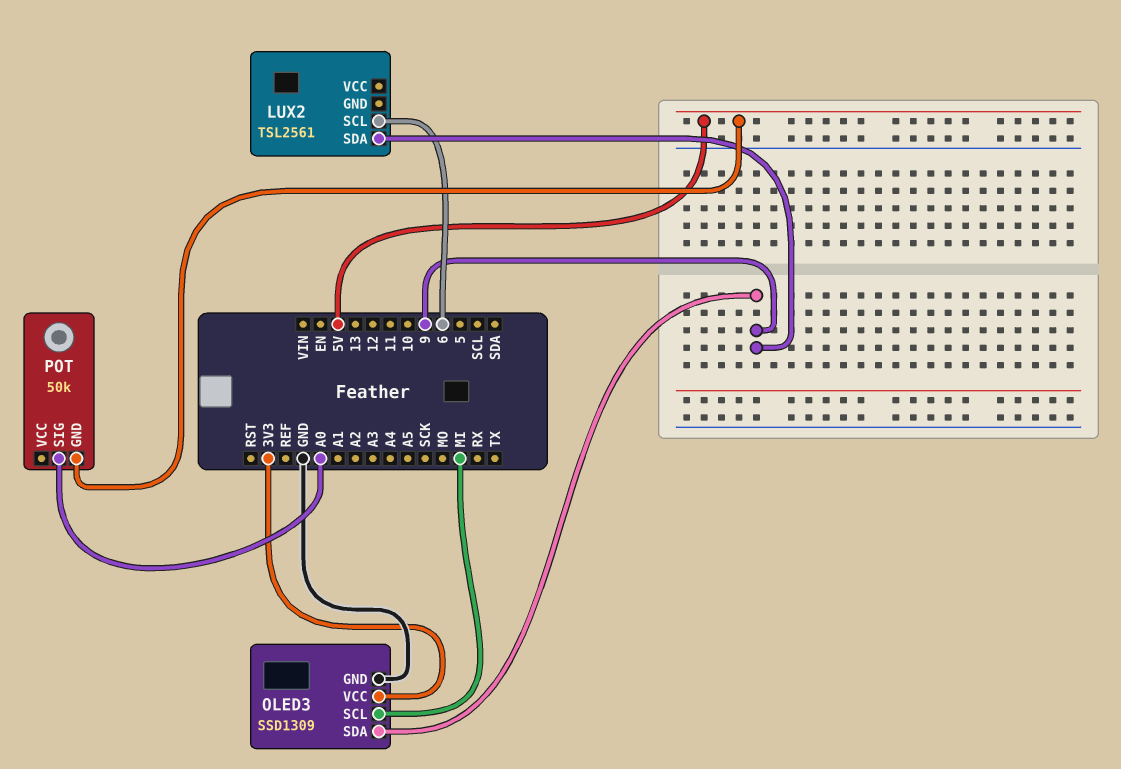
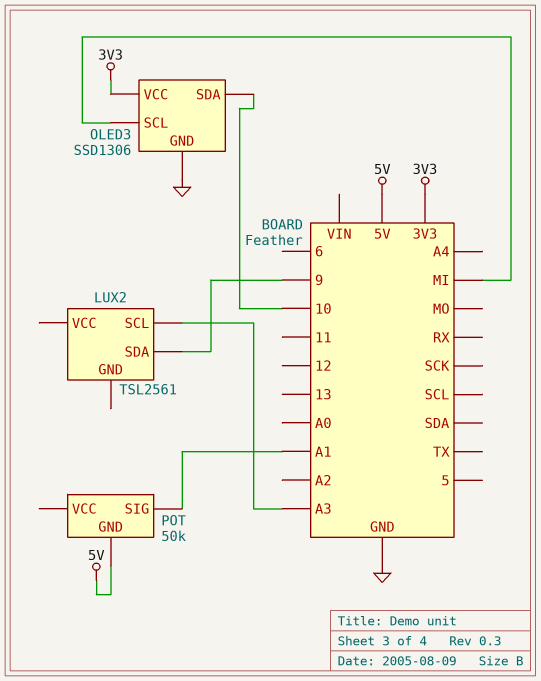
LUX2 pin SCL: 6 -> A3
OLED3: SSD1309 -> SSD1306
OLED3 pin SDA: 9 -> 10
POT pin SIG: A0 -> A1

